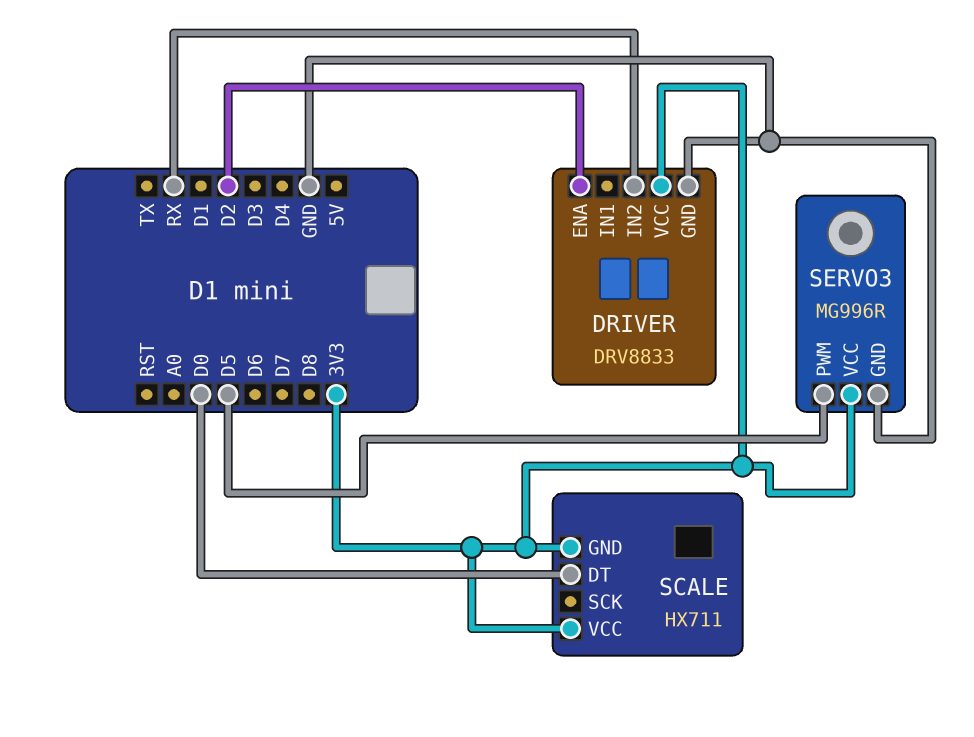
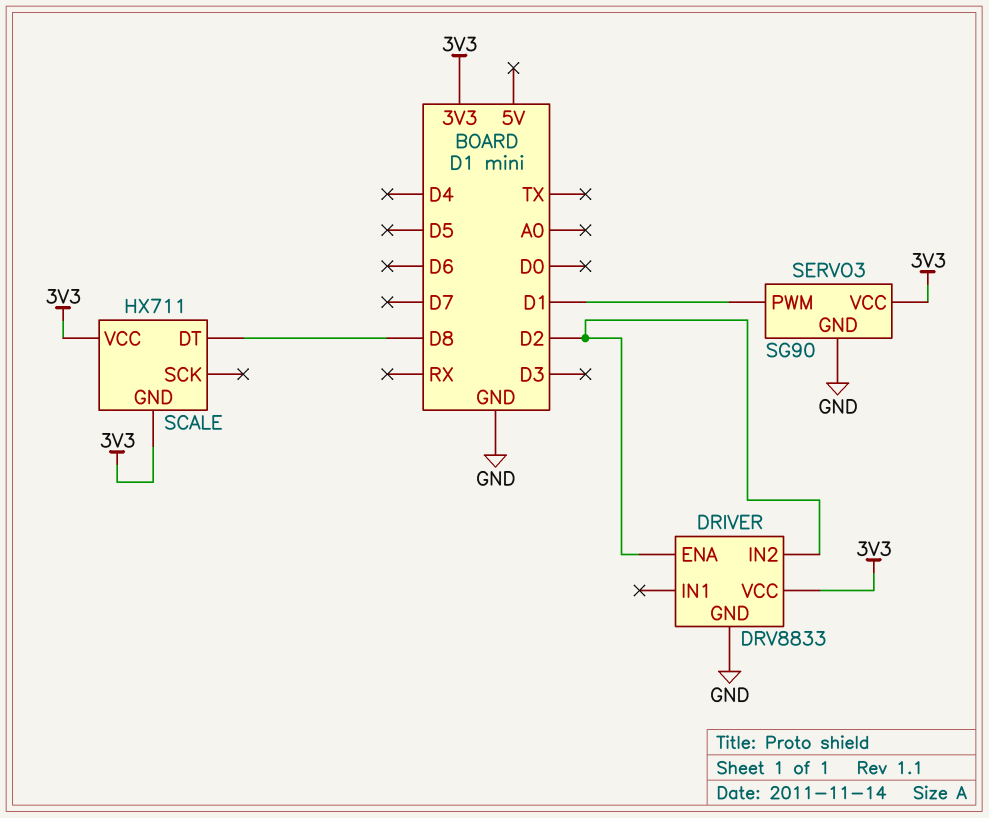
DRIVER pin IN2: RX -> D2
SCALE pin DT: D0 -> D8
SERVO3: MG996R -> SG90
SERVO3 pin PWM: D5 -> D1

